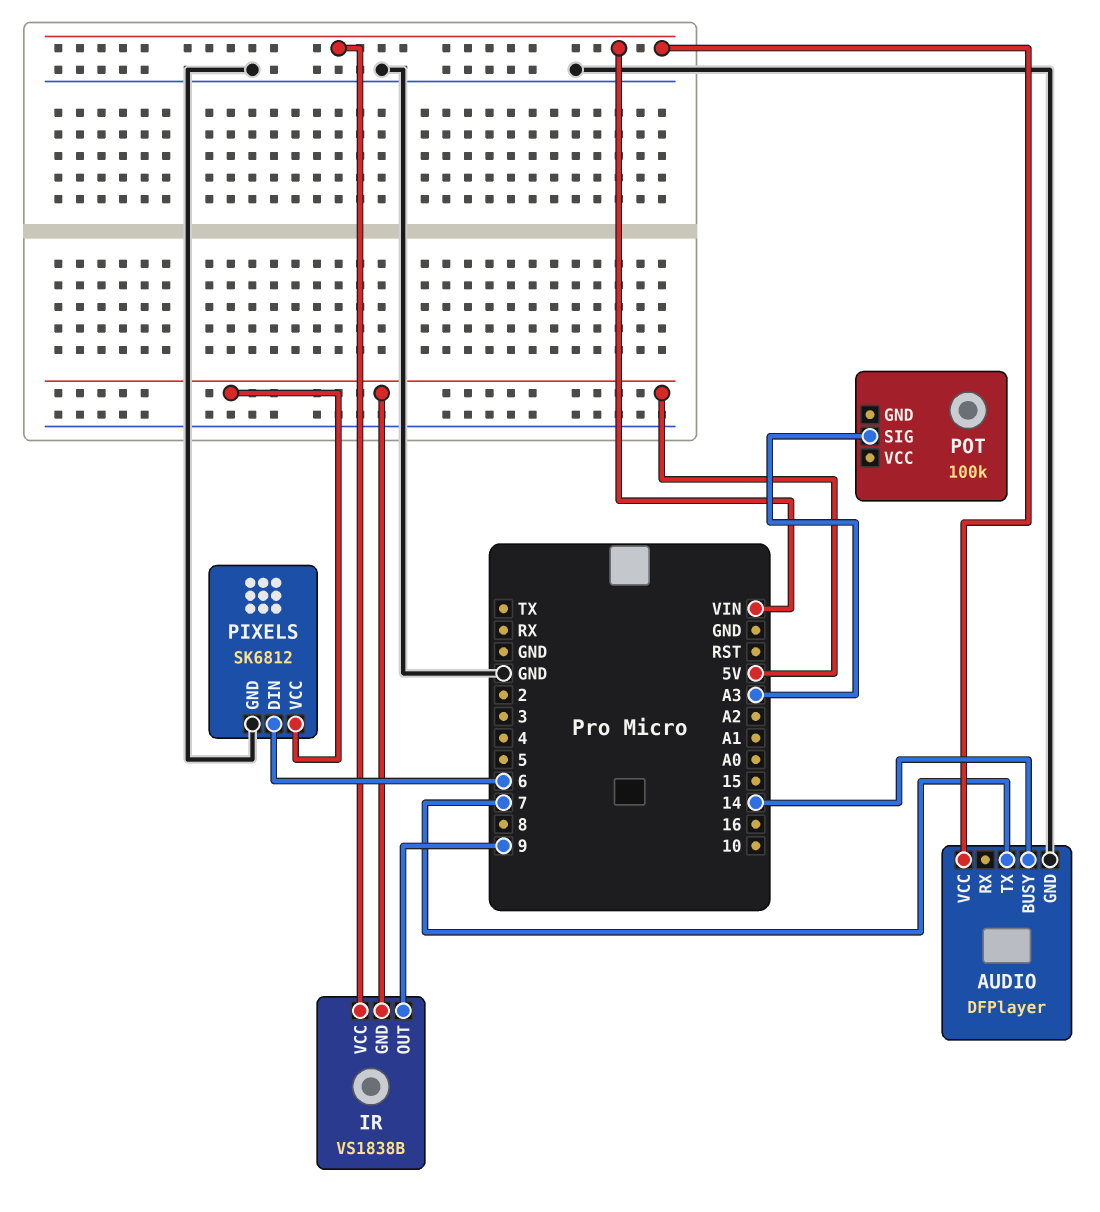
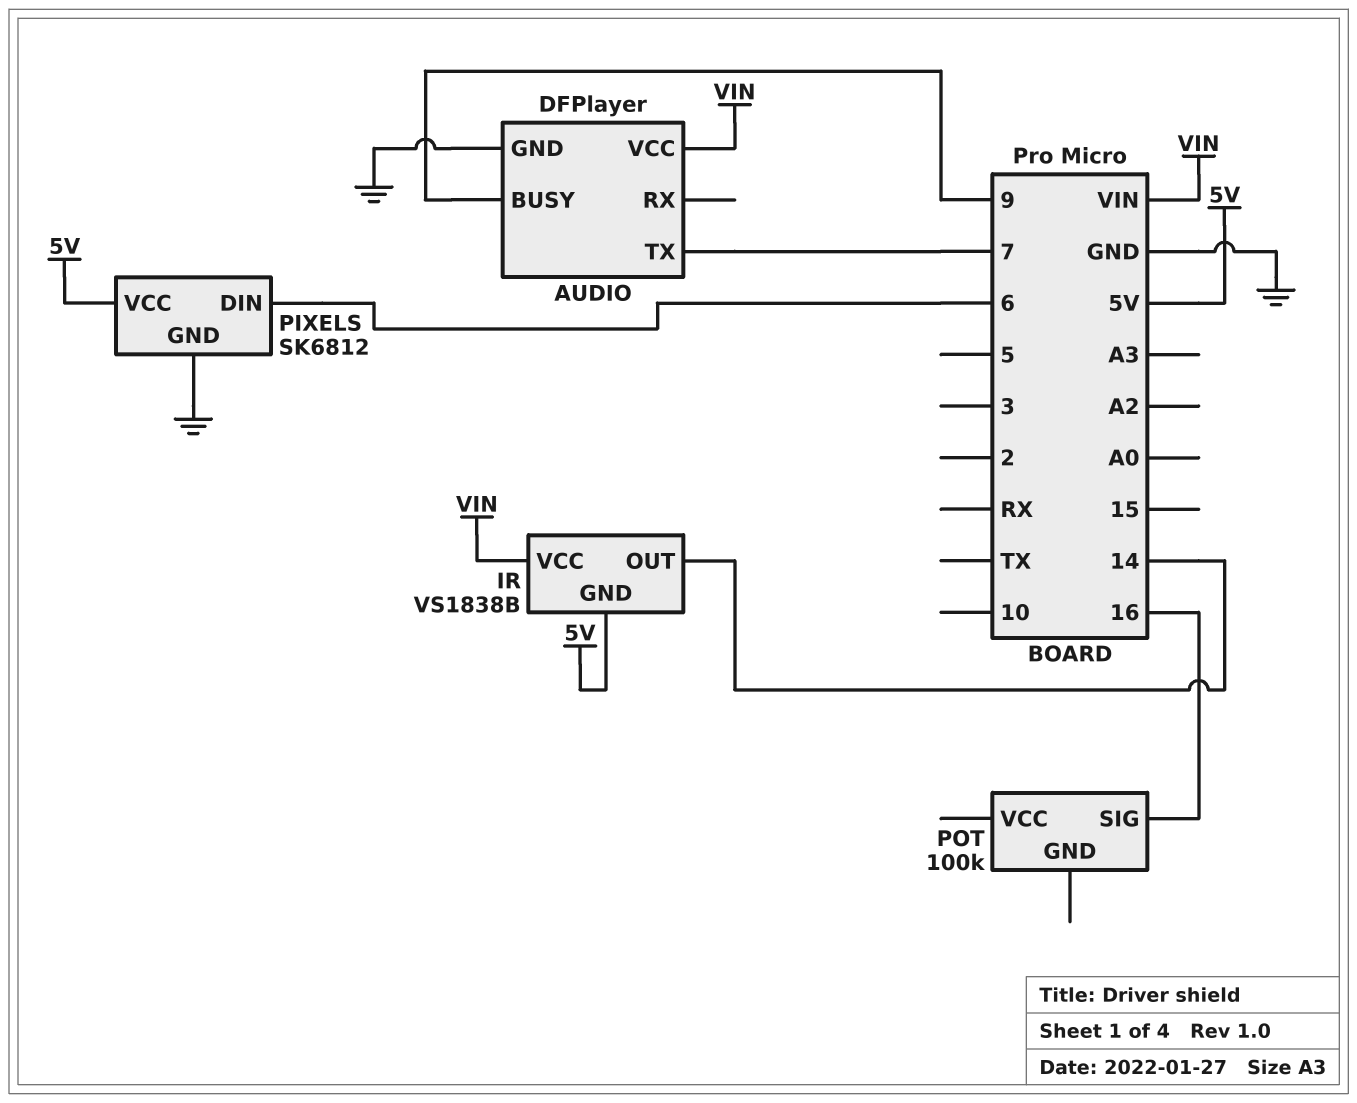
AUDIO pin BUSY: 14 -> 9
IR pin OUT: 9 -> 14
POT pin SIG: A3 -> 16

